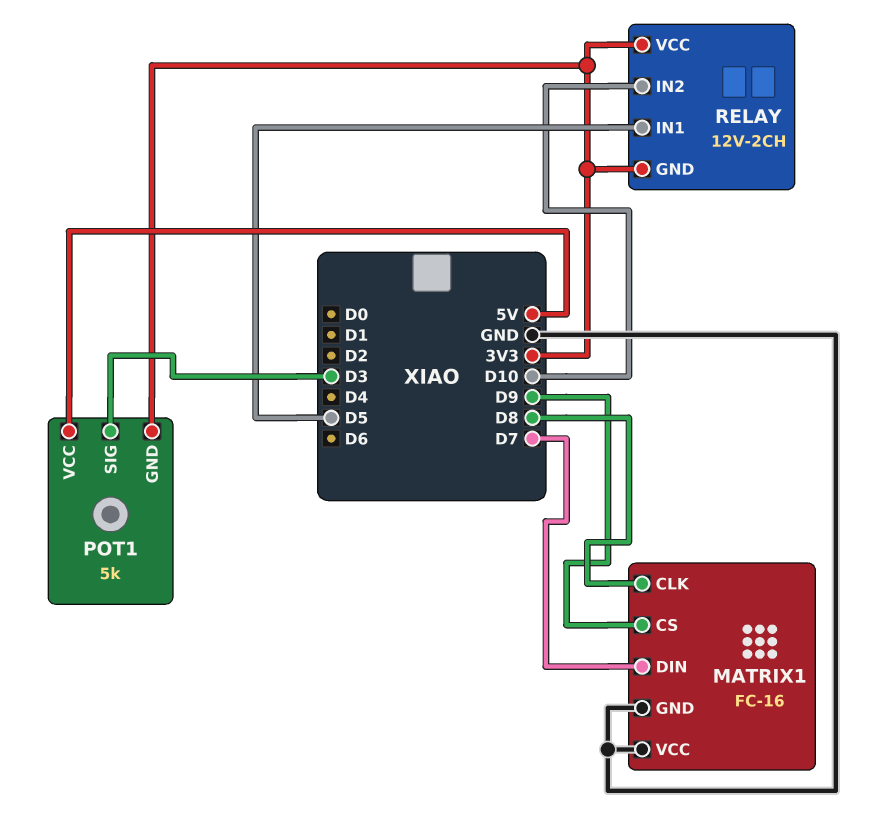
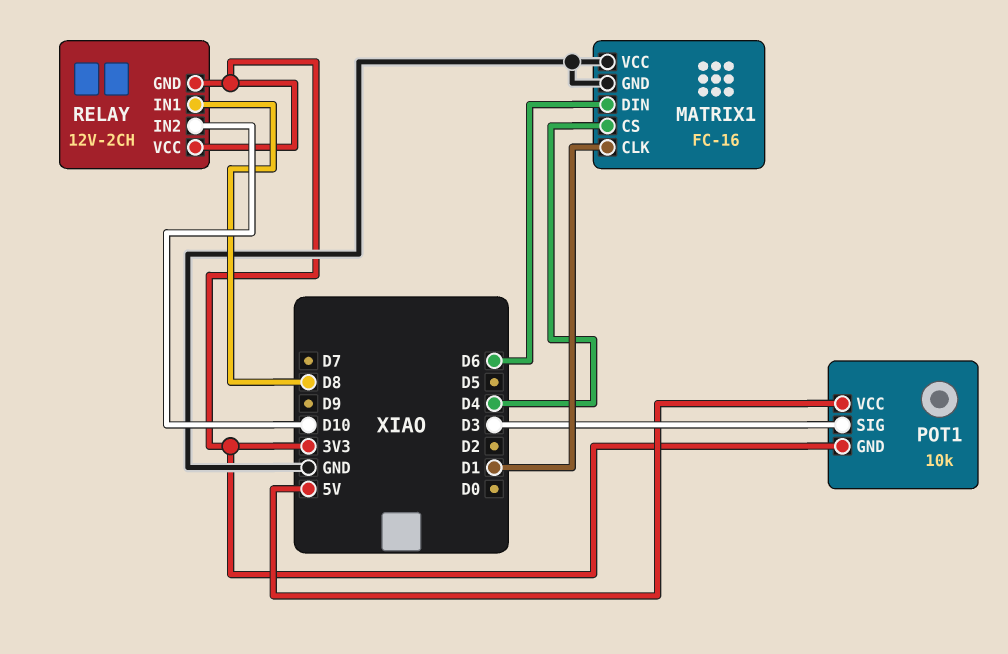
MATRIX1 pin CLK: D8 -> D1
MATRIX1 pin CS: D9 -> D4
MATRIX1 pin DIN: D7 -> D6
POT1: 5k -> 10k
RELAY pin IN1: D5 -> D8

